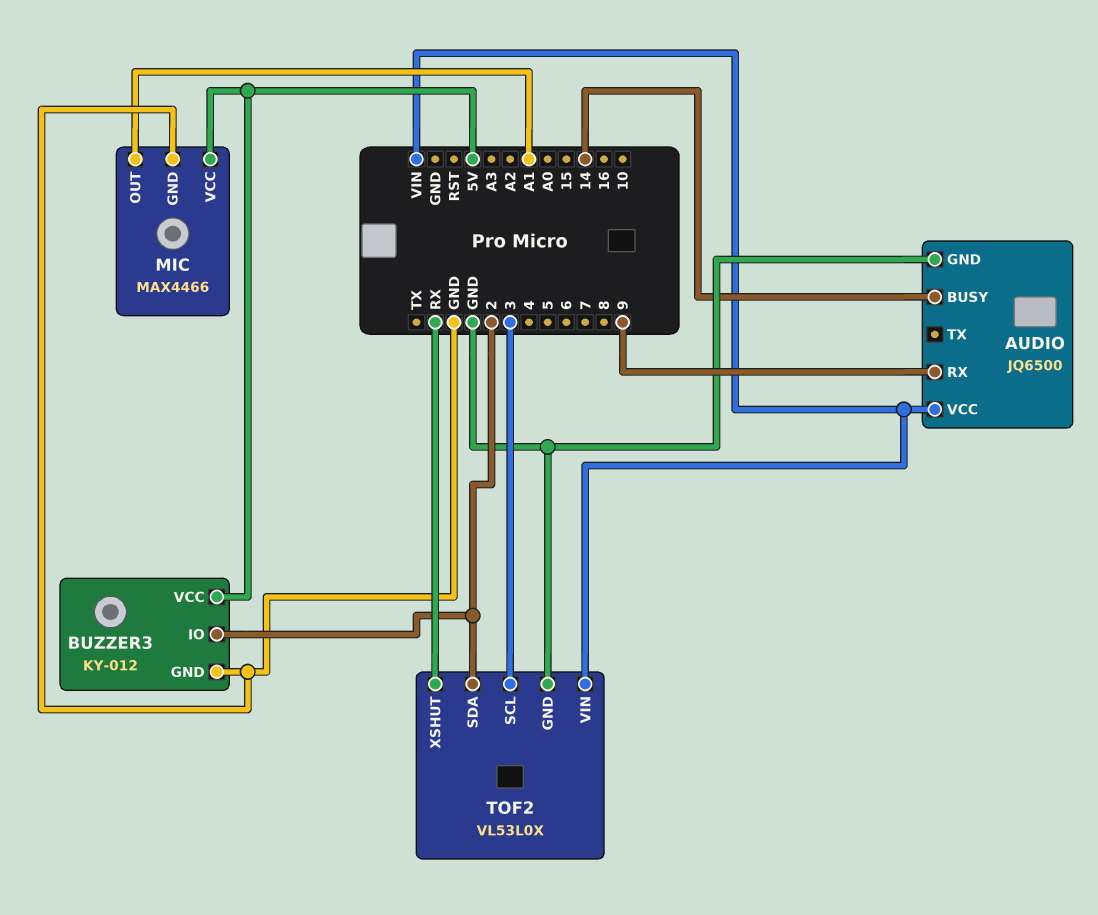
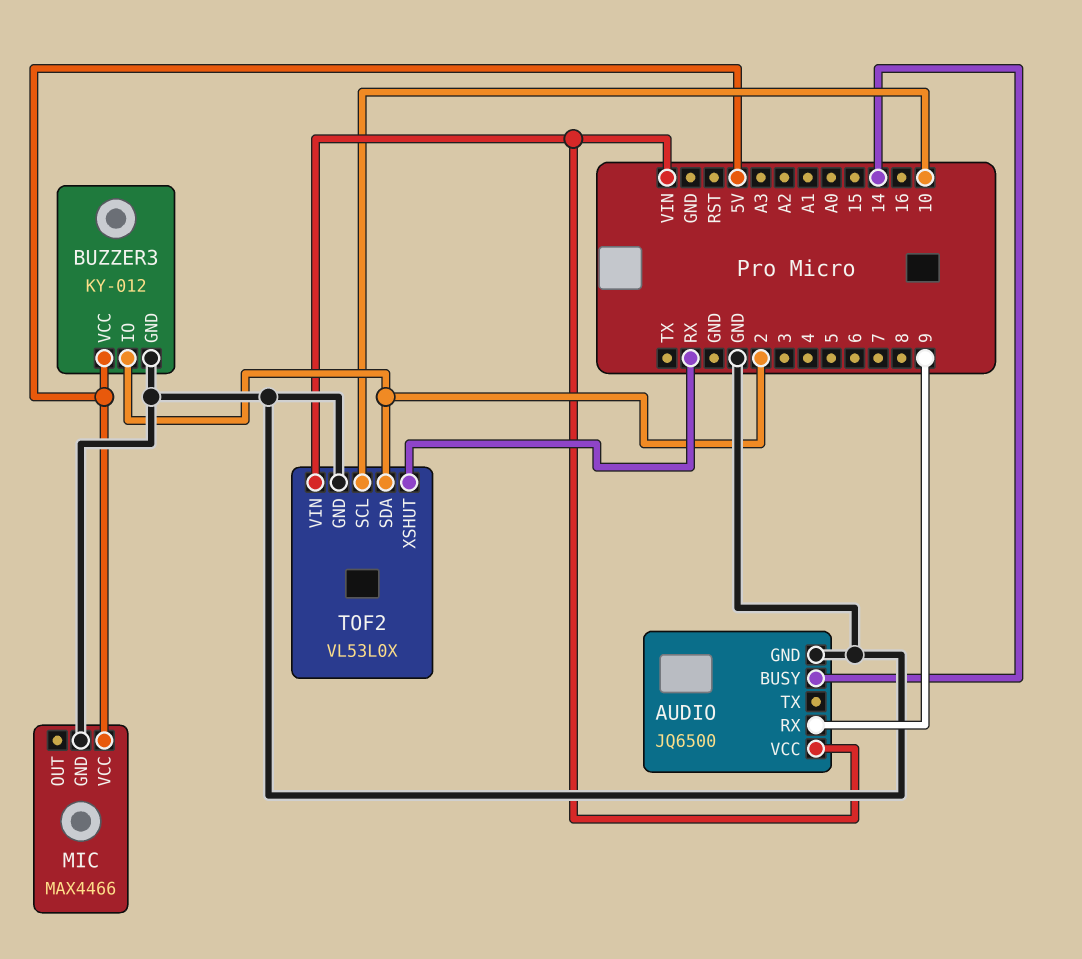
MIC pin OUT: A1 -> none
TOF2 pin SCL: 3 -> 10

